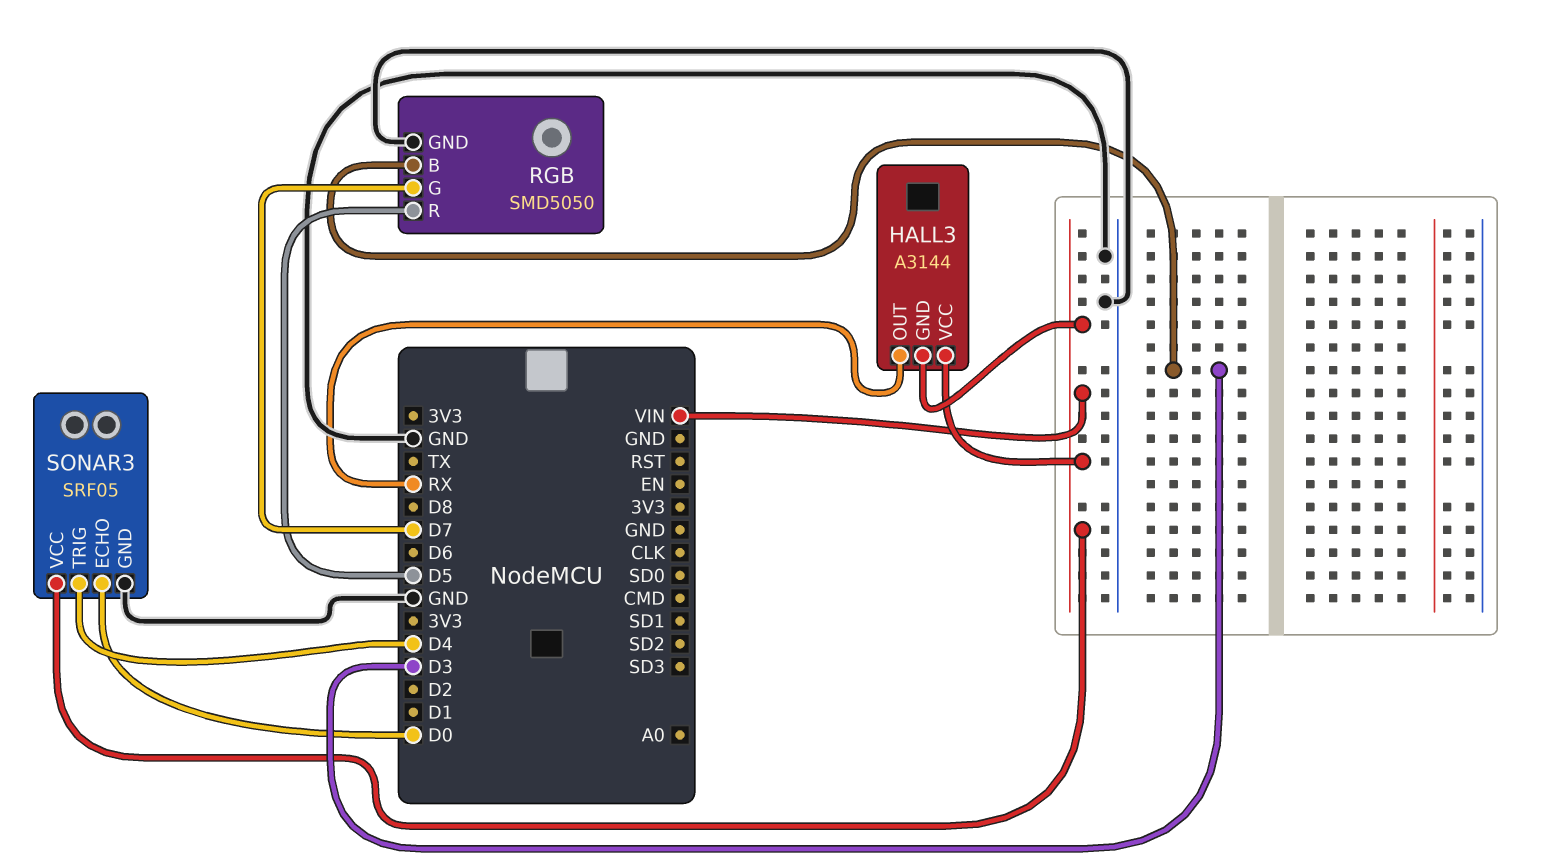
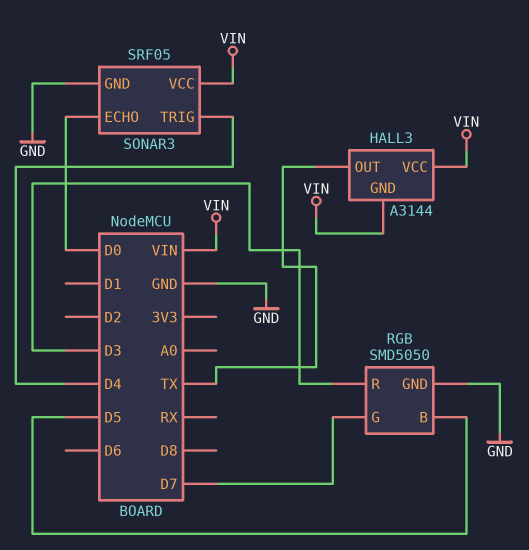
HALL3 pin OUT: RX -> TX
RGB pin B: D3 -> D5
RGB pin R: D5 -> D3

